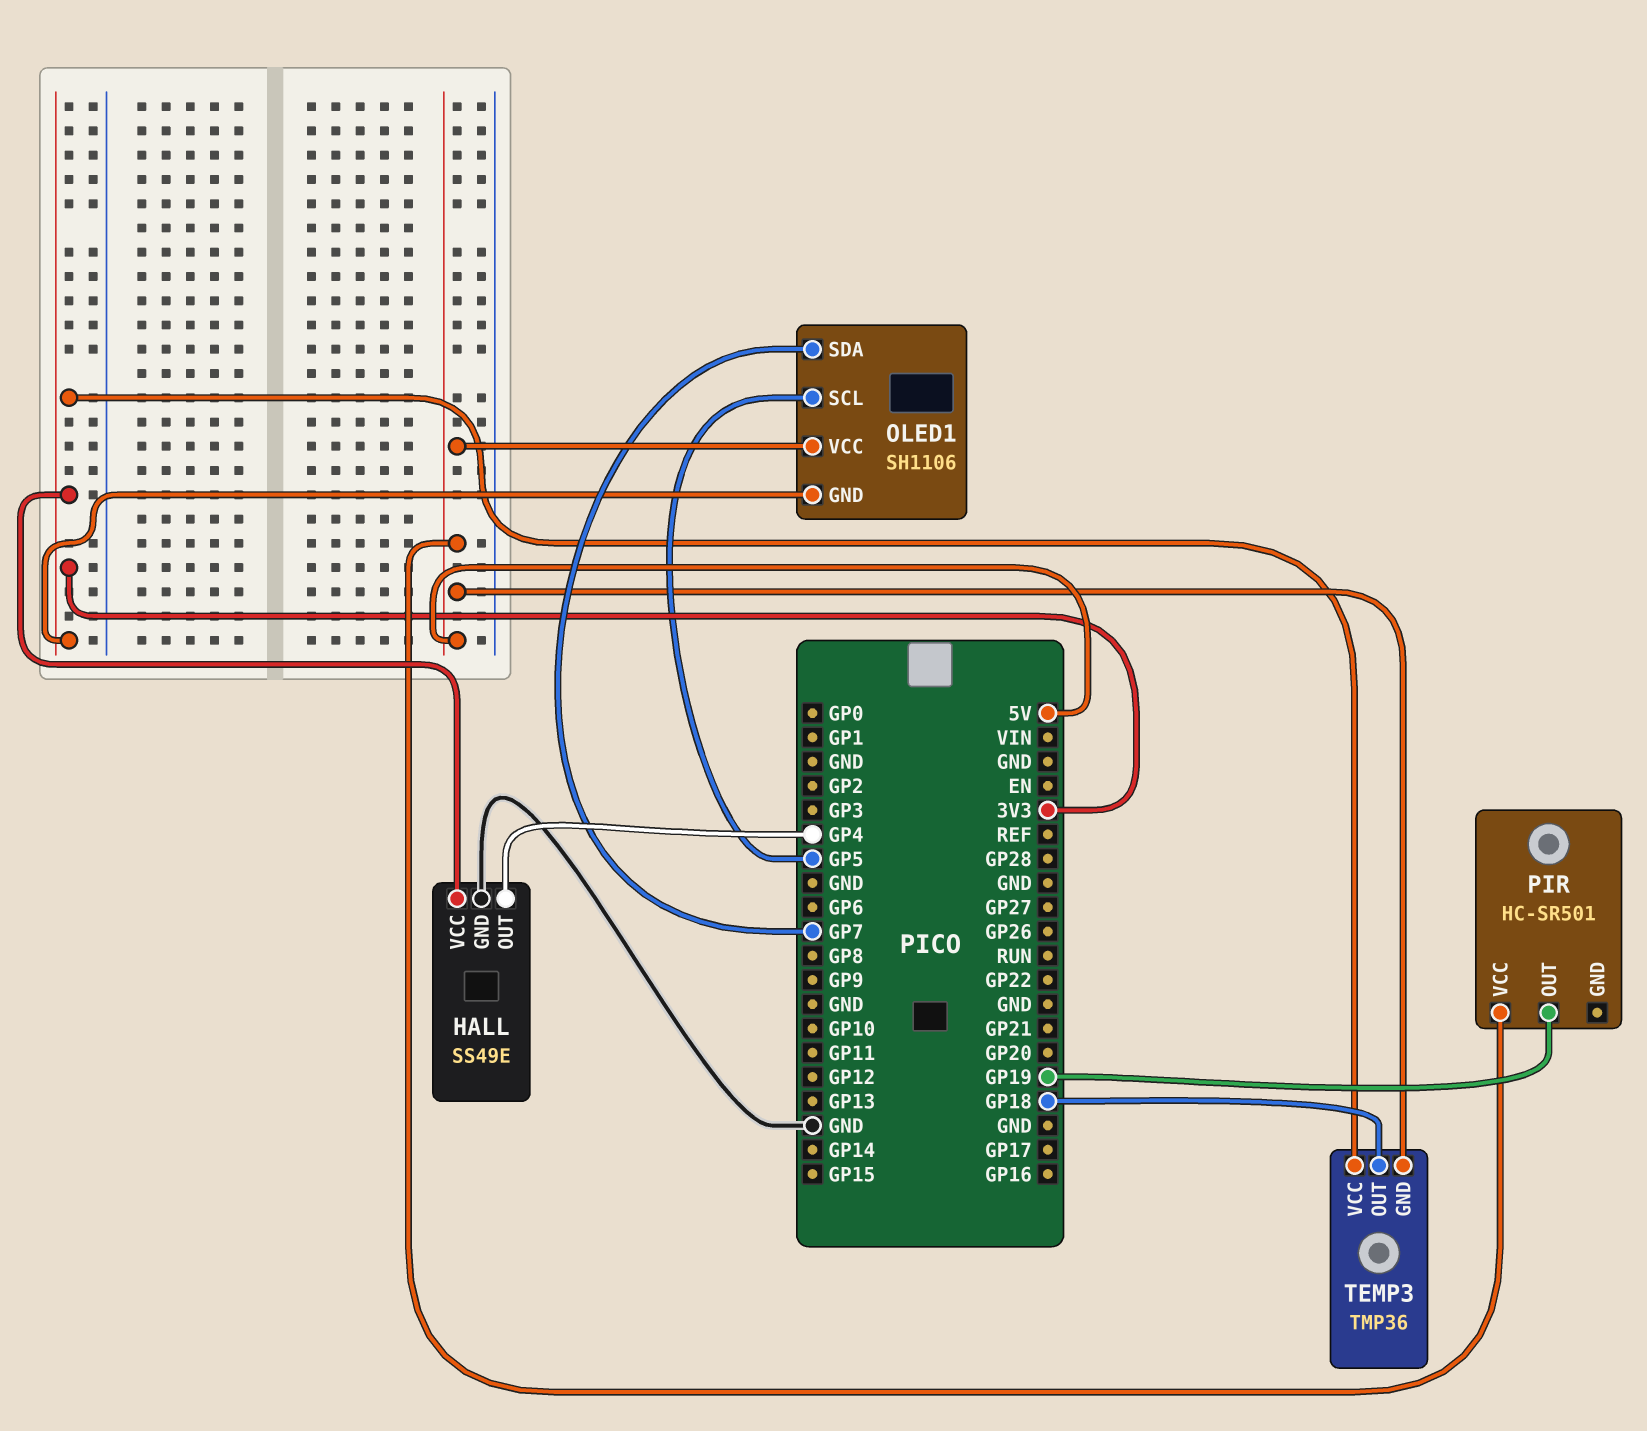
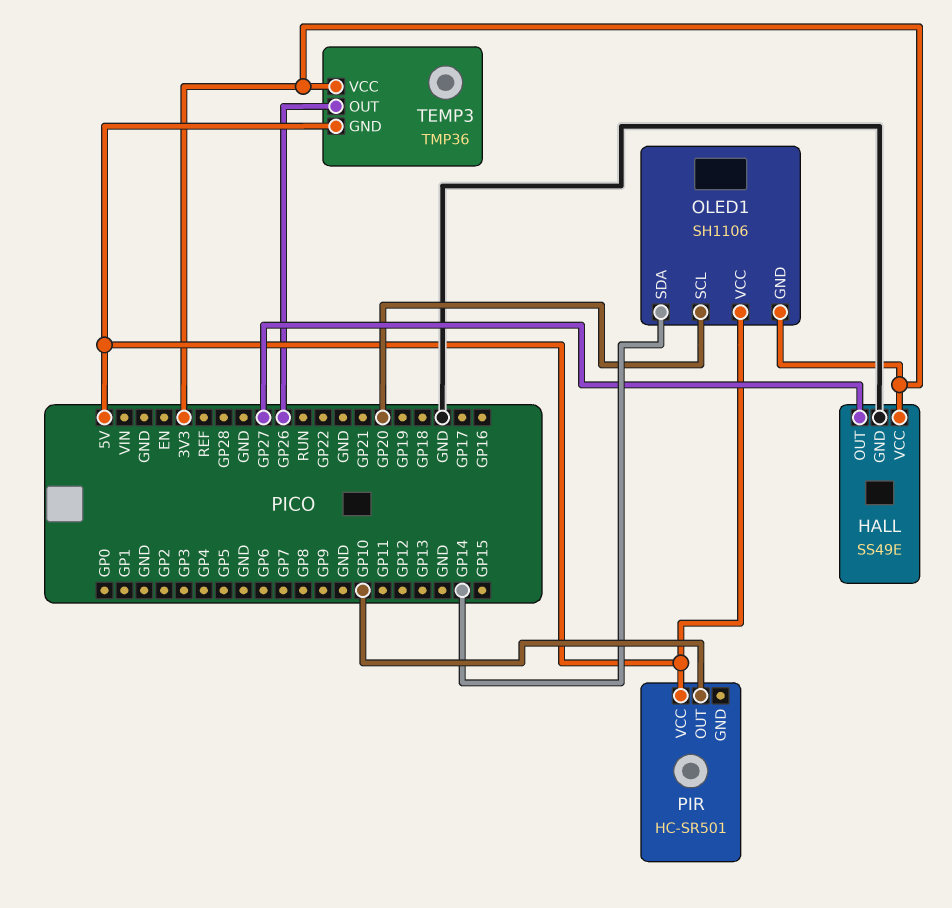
HALL pin OUT: GP4 -> GP27
OLED1 pin SCL: GP5 -> GP20
OLED1 pin SDA: GP7 -> GP14
PIR pin OUT: GP19 -> GP10
TEMP3 pin OUT: GP18 -> GP26

